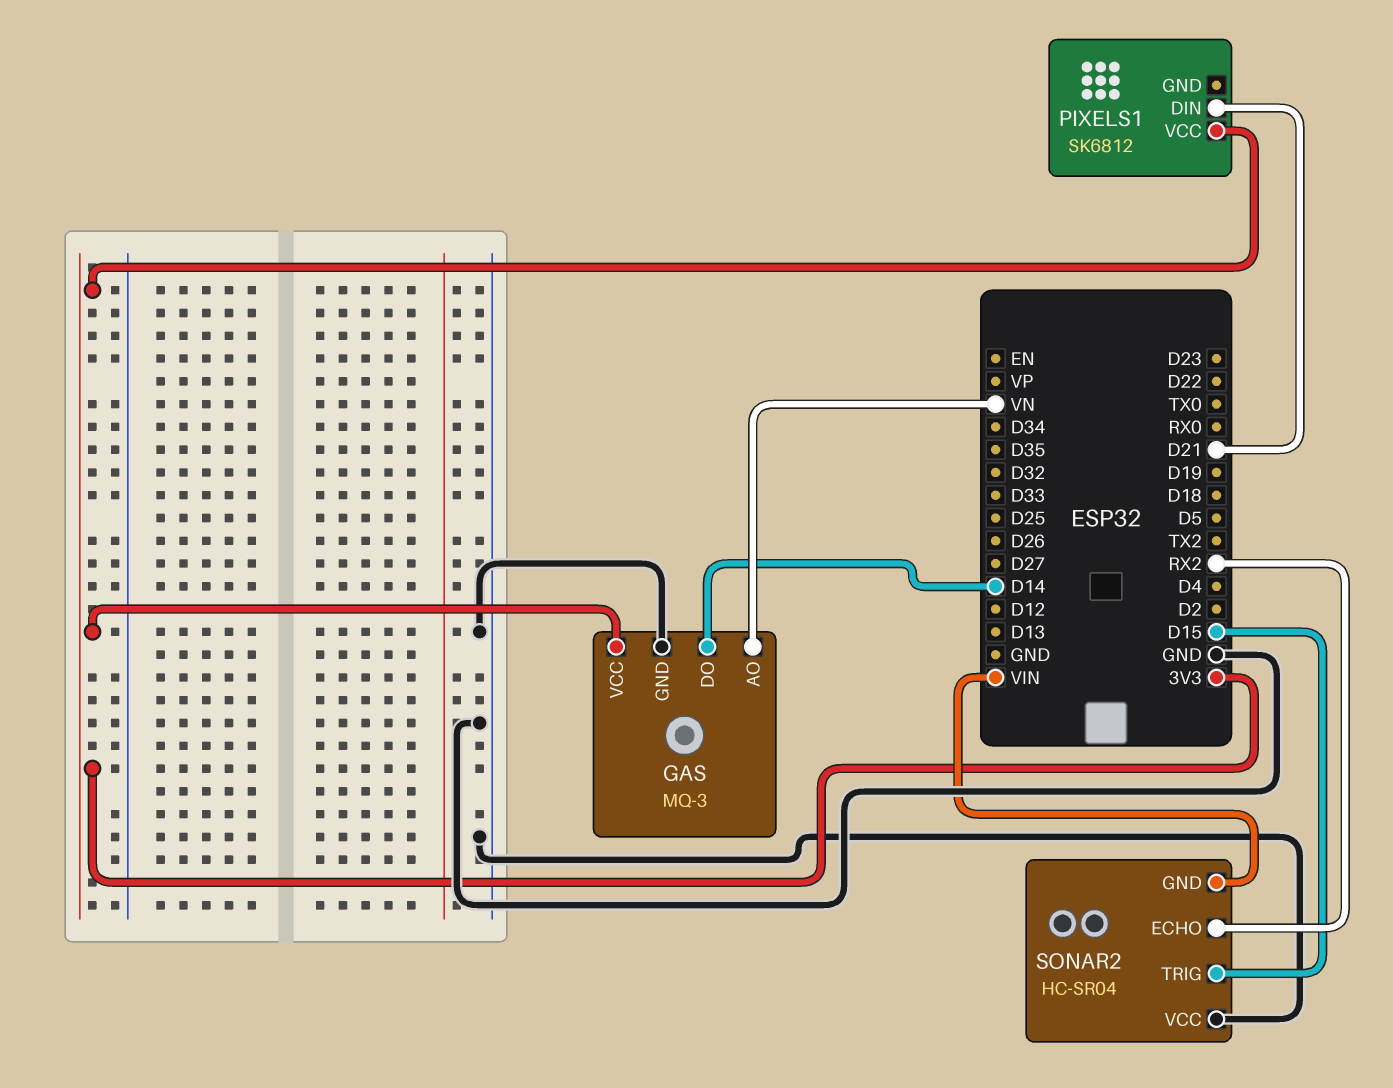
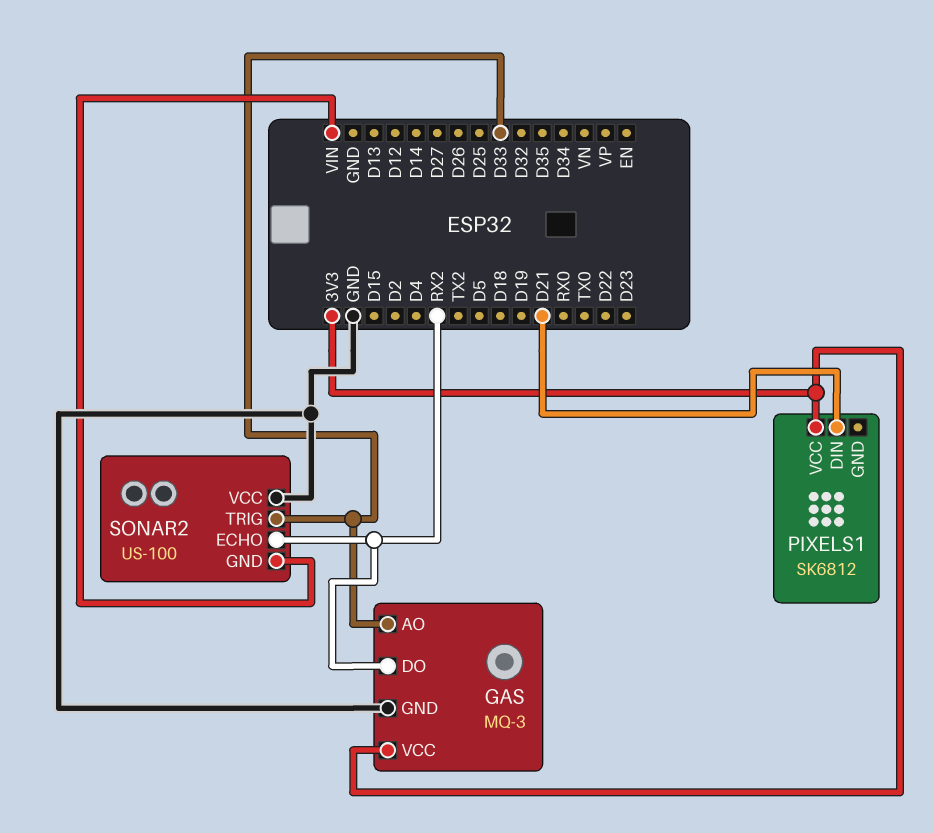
GAS pin AO: VN -> D33
GAS pin DO: D14 -> RX2
SONAR2: HC-SR04 -> US-100
SONAR2 pin TRIG: D15 -> D33

